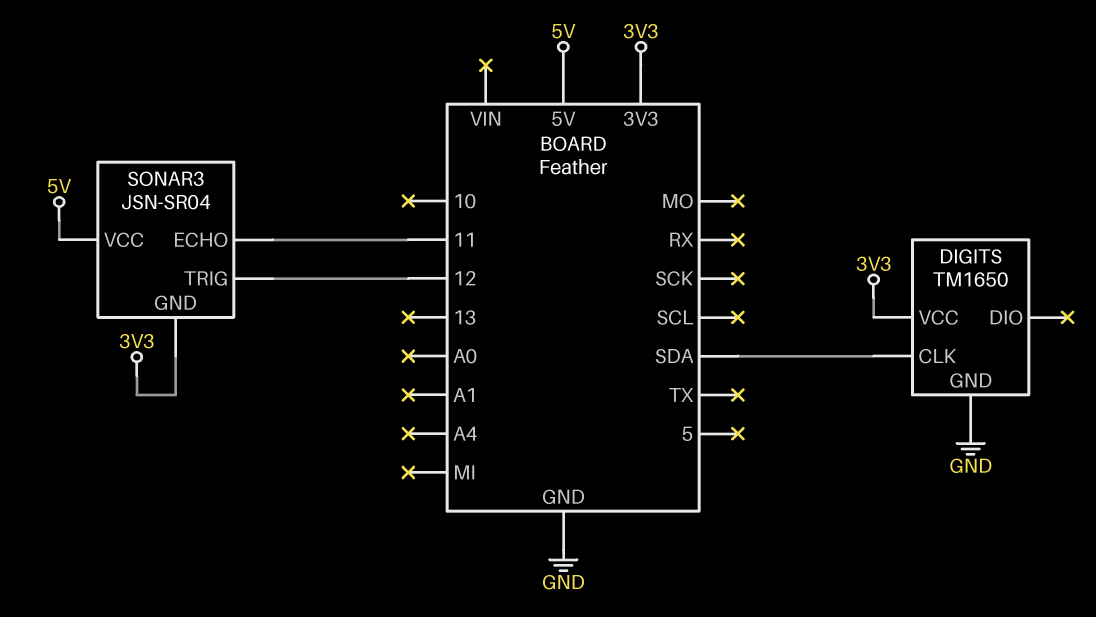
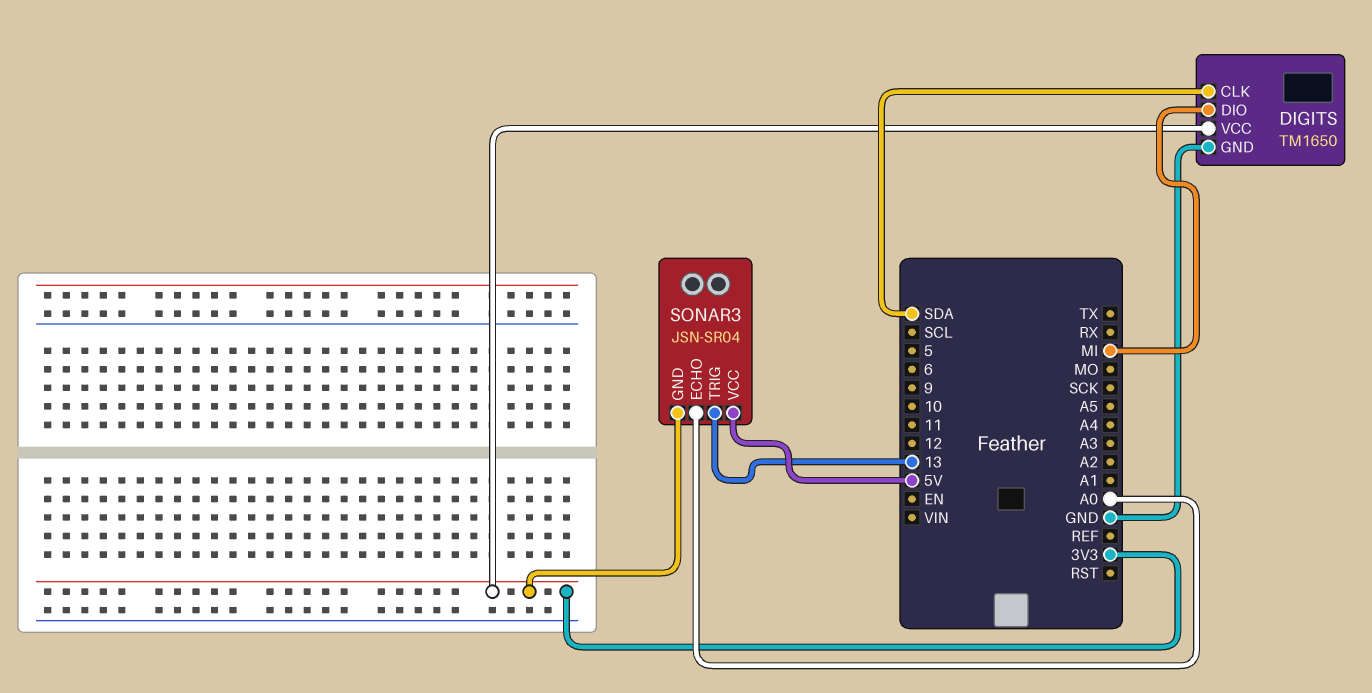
DIGITS pin DIO: none -> MI
SONAR3 pin ECHO: 11 -> A0
SONAR3 pin TRIG: 12 -> 13

